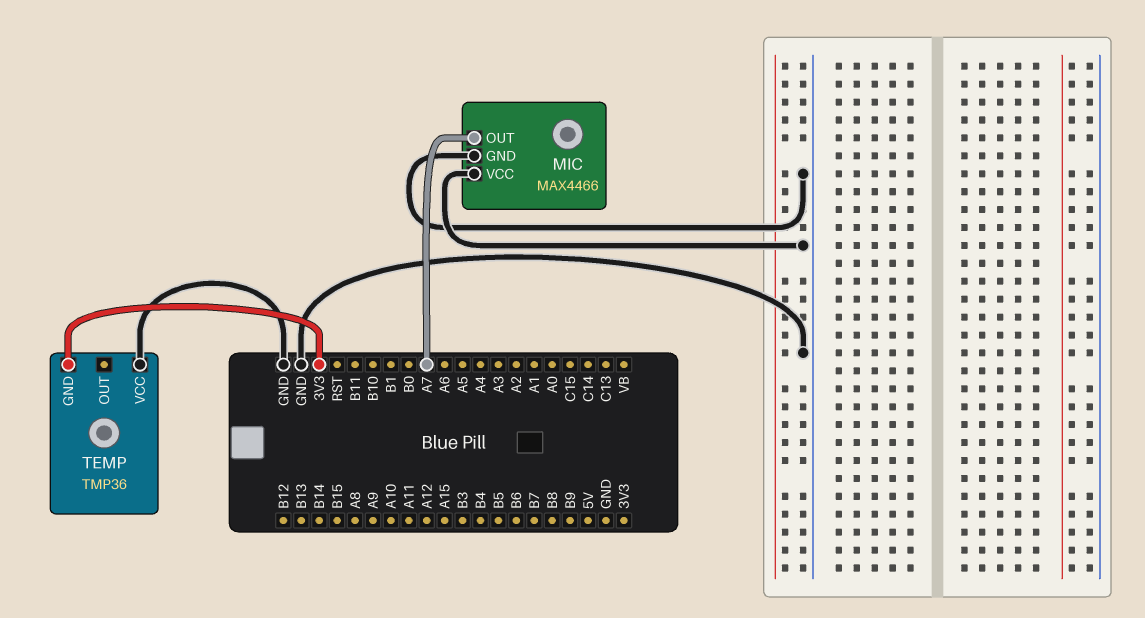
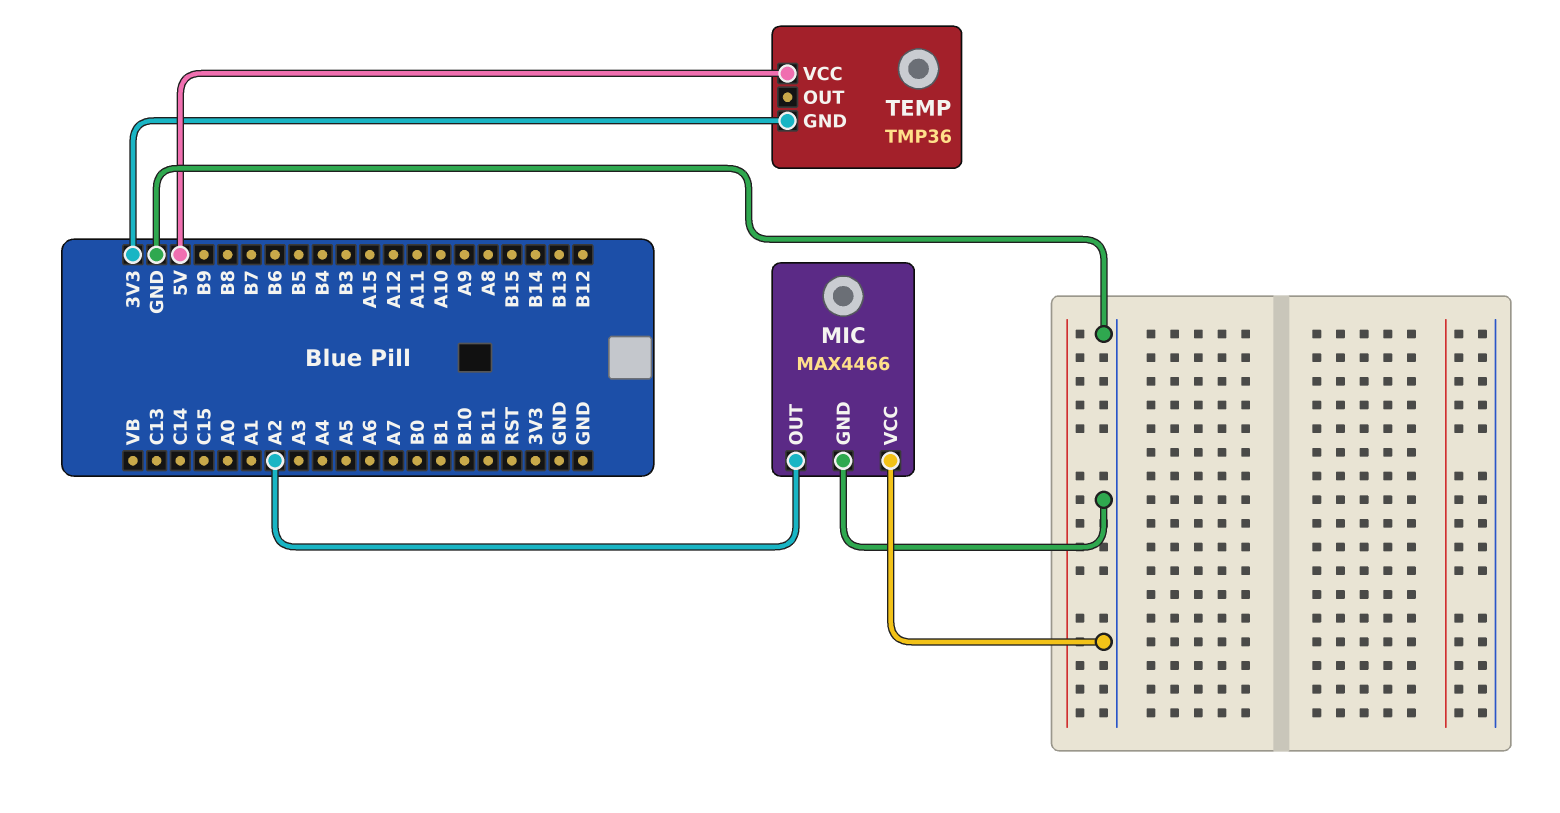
MIC pin OUT: A7 -> A2
TEMP pin VCC: GND -> 5V

